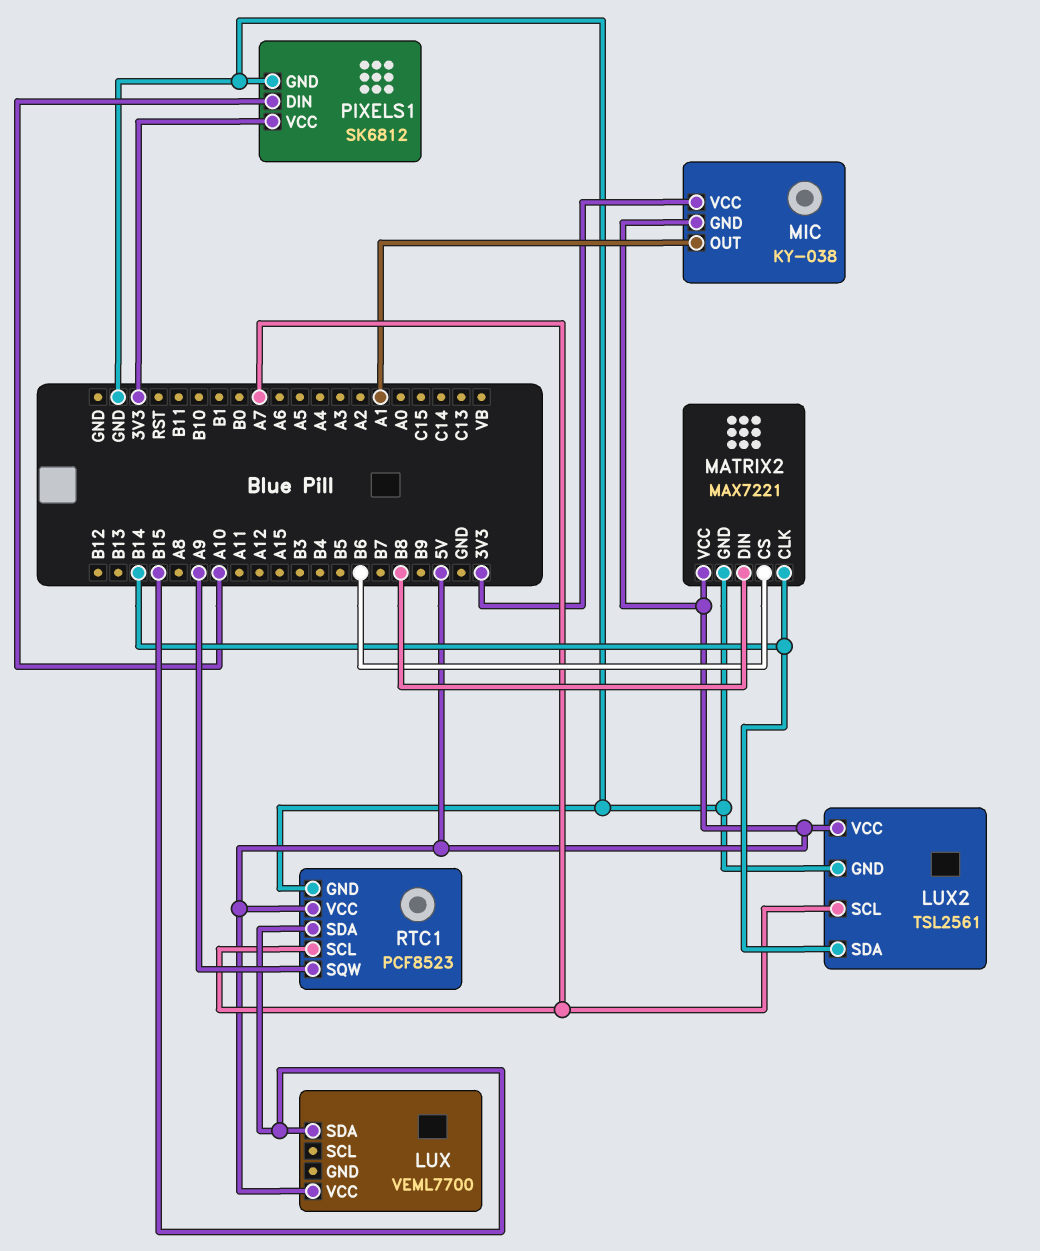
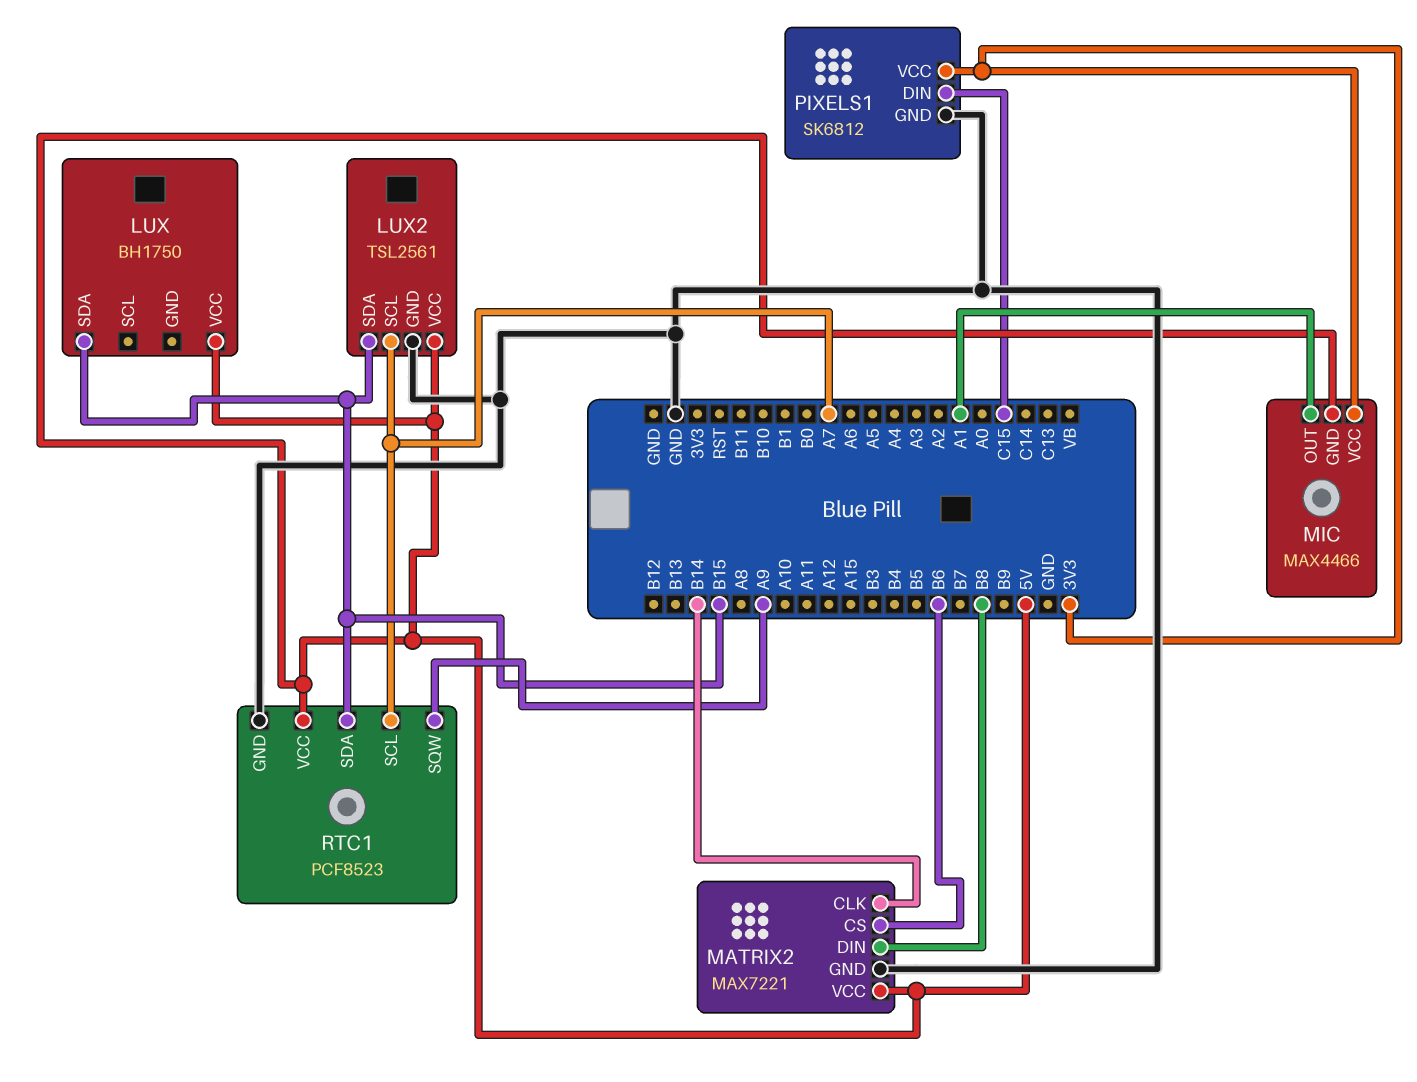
LUX: VEML7700 -> BH1750
LUX2 pin SDA: B14 -> B15
MIC: KY-038 -> MAX4466
PIXELS1 pin DIN: A10 -> C15

